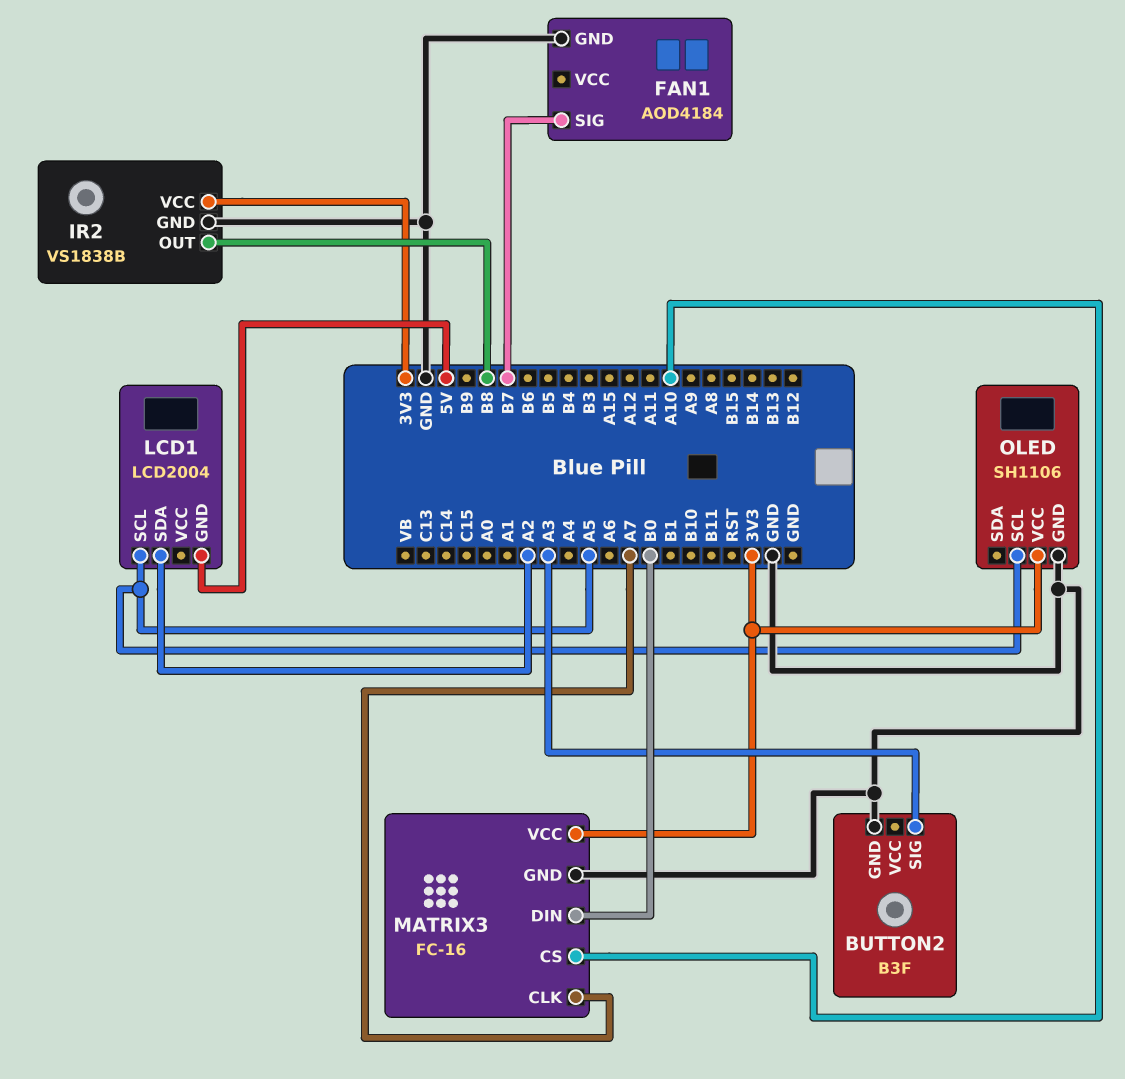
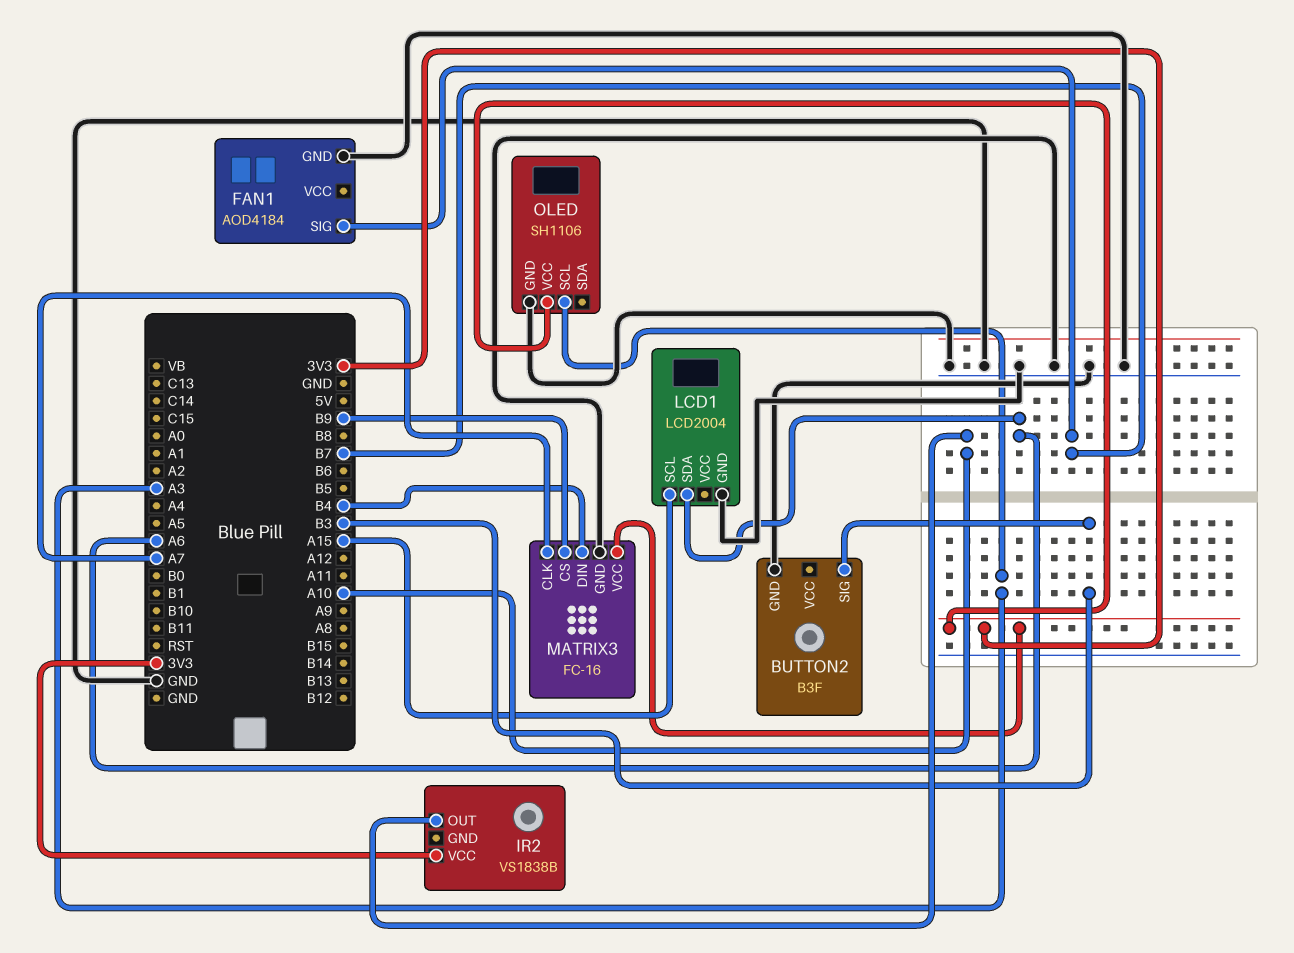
BUTTON2 pin SIG: A3 -> B3
IR2 pin GND: GND -> none
IR2 pin OUT: B8 -> A10
LCD1 pin GND: 5V -> GND
LCD1 pin SCL: A5 -> A15
LCD1 pin SDA: A2 -> A6
MATRIX3 pin CS: A10 -> B9
MATRIX3 pin DIN: B0 -> B4
OLED pin SCL: A5 -> A3

